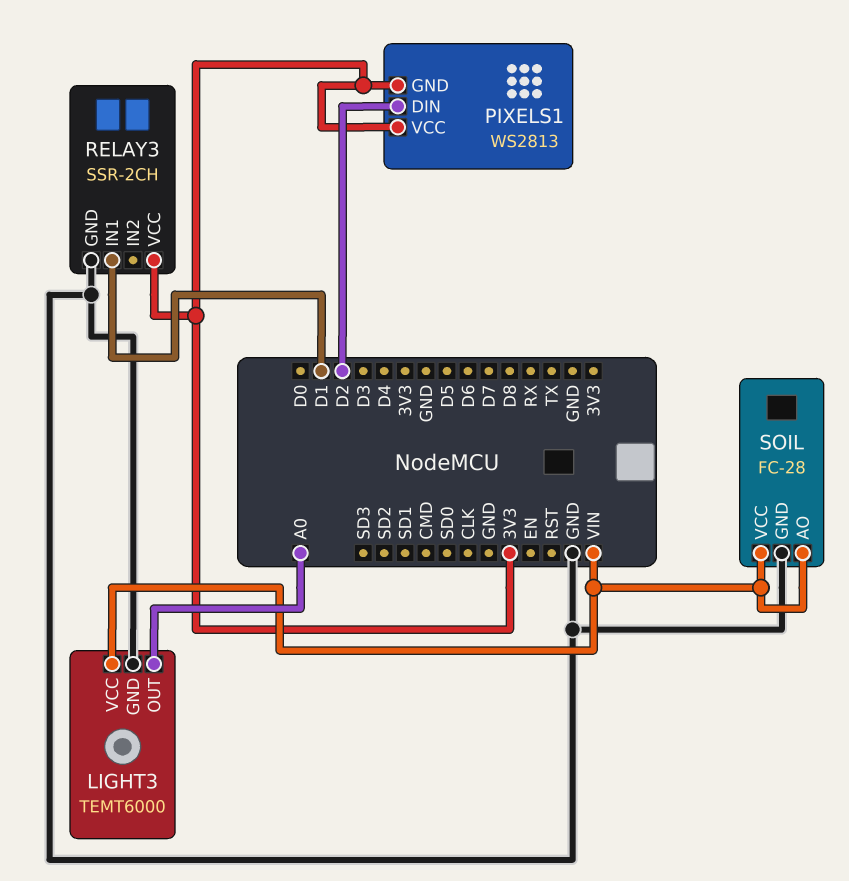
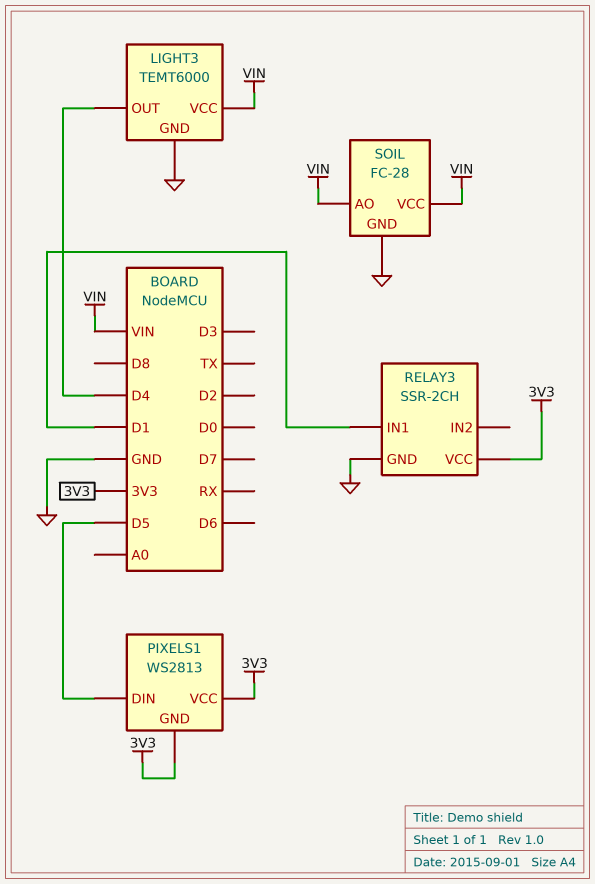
LIGHT3 pin OUT: A0 -> D4
PIXELS1 pin DIN: D2 -> D5

